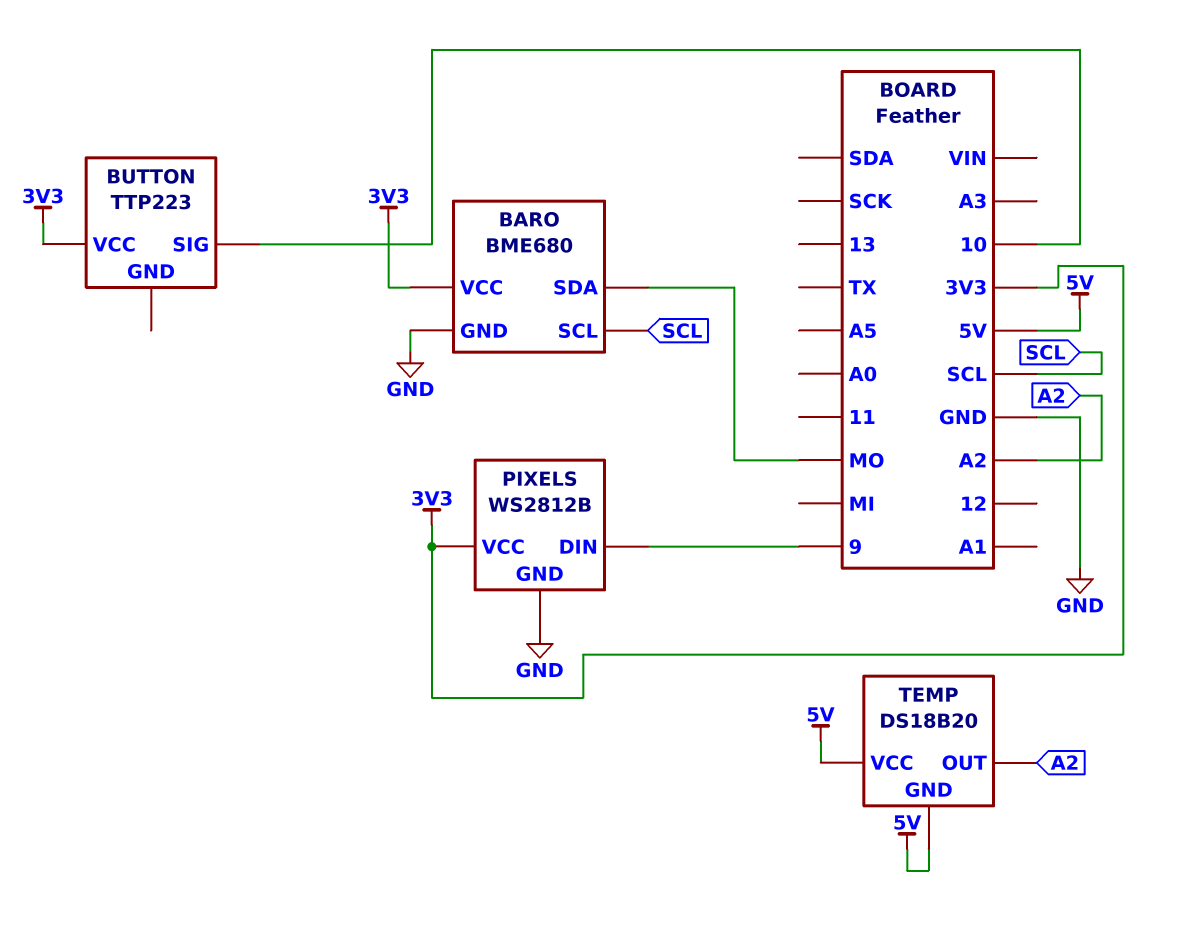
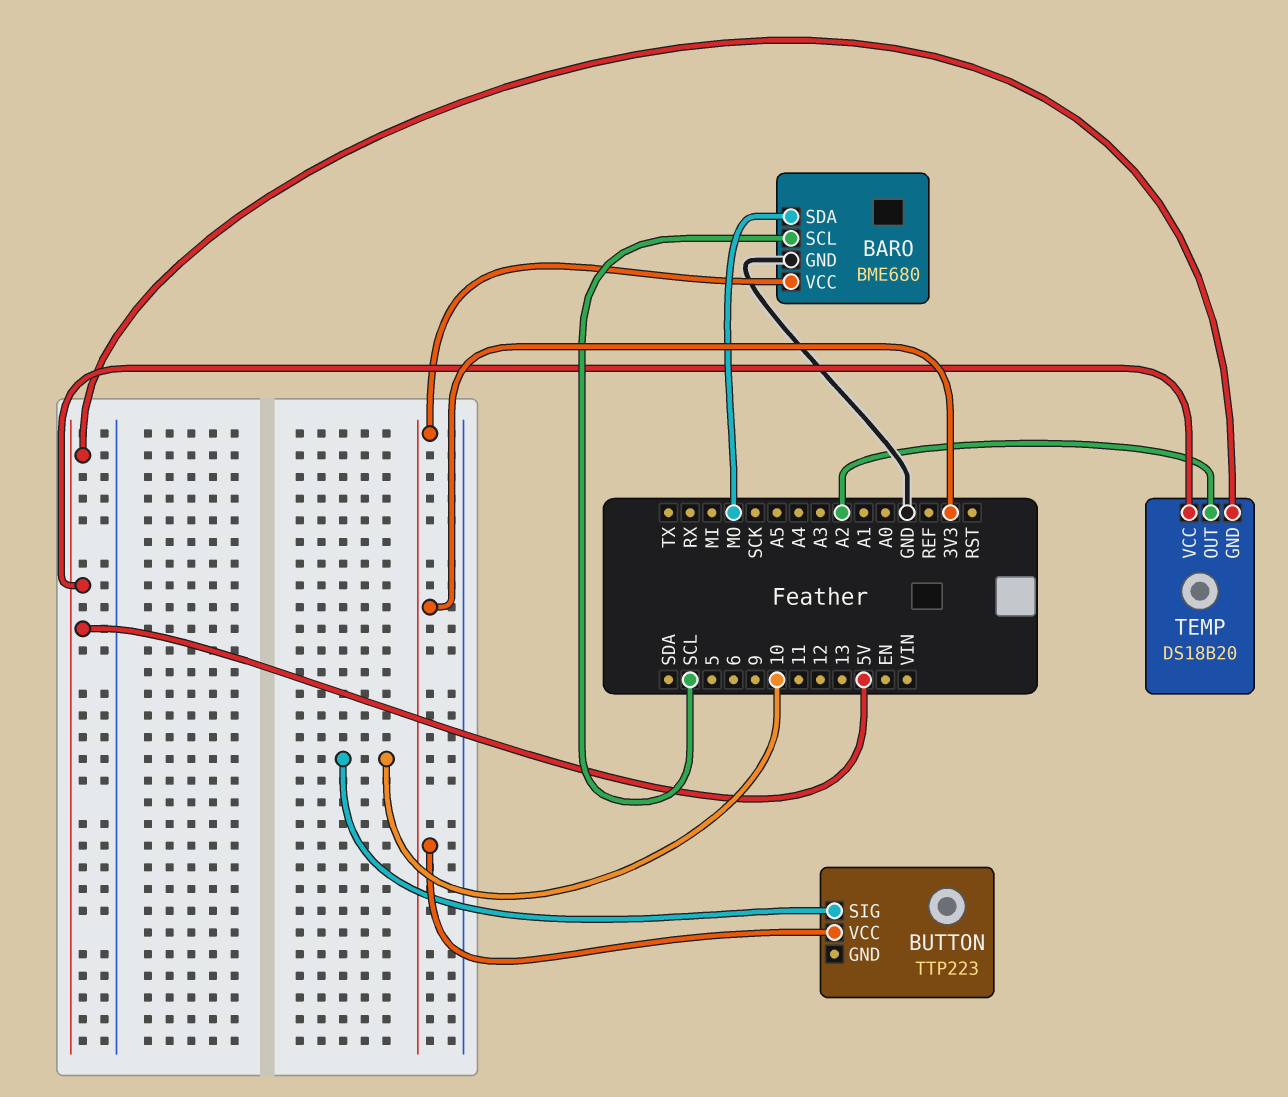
PIXELS: WS2812B -> none
PIXELS pin DIN: 9 -> none
PIXELS pin GND: GND -> none
PIXELS pin VCC: 3V3 -> none

